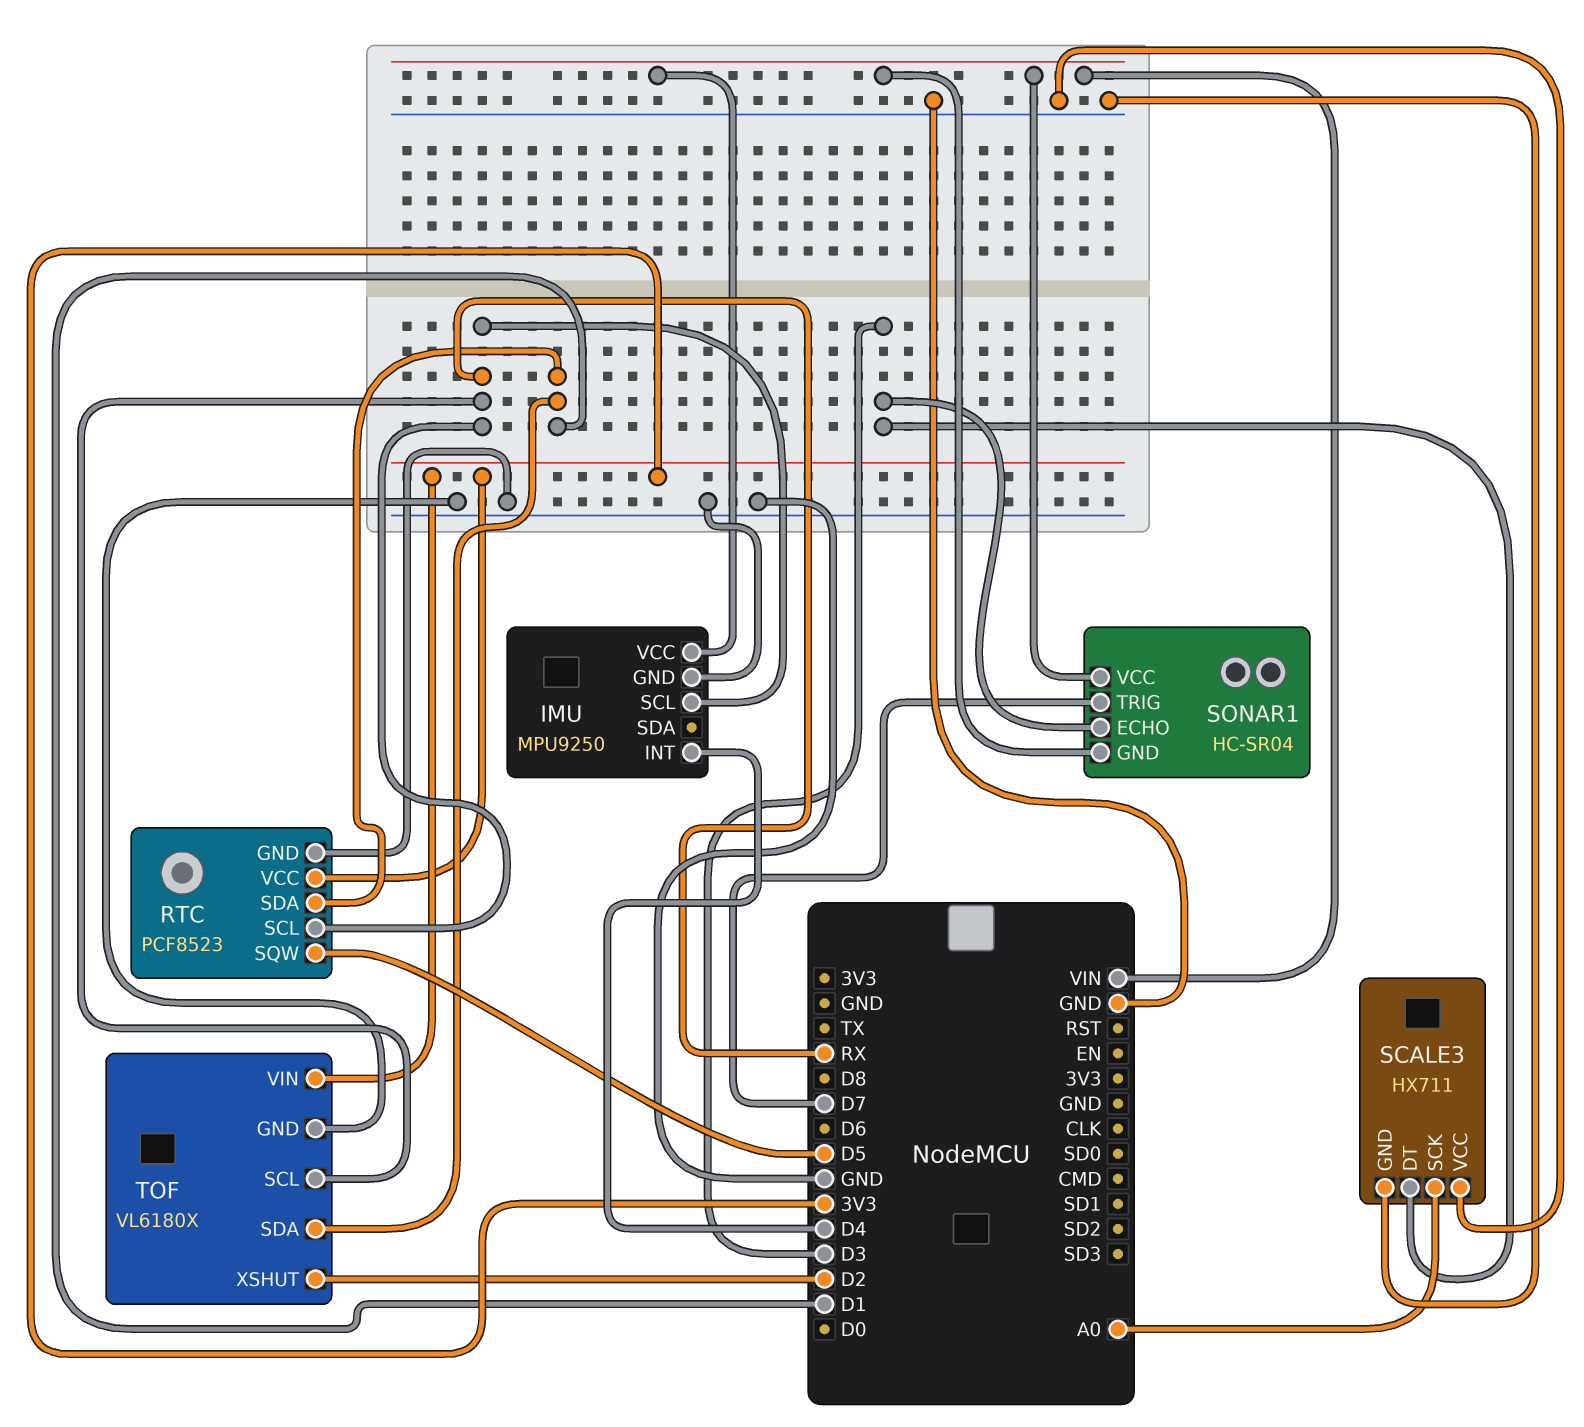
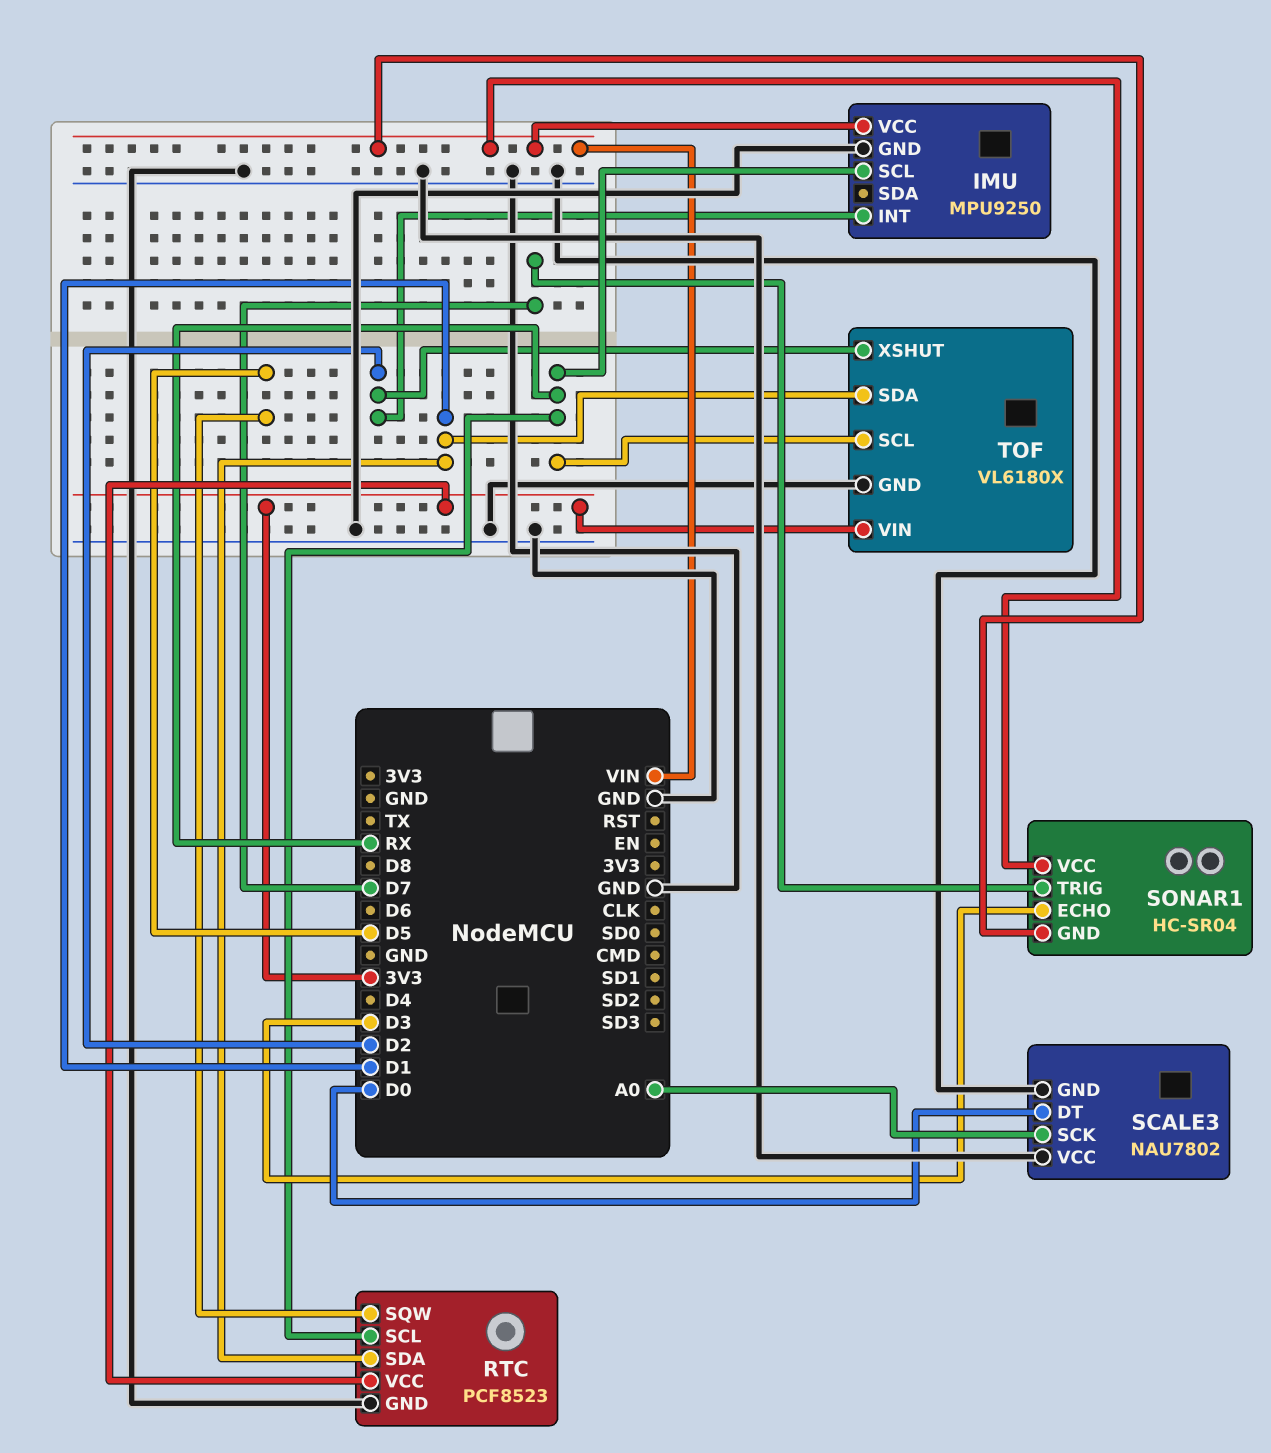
IMU pin INT: D4 -> D2
SCALE3: HX711 -> NAU7802
SCALE3 pin DT: D3 -> D0

